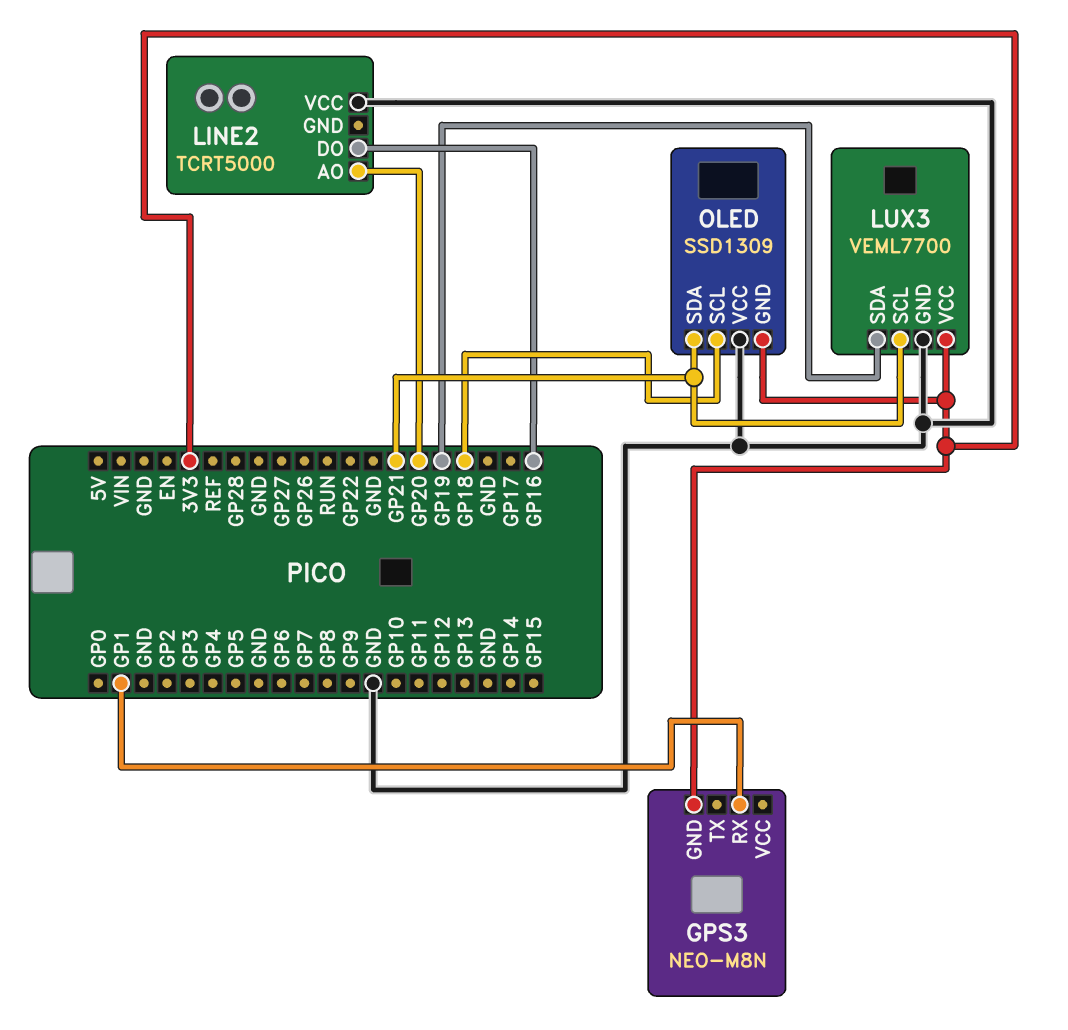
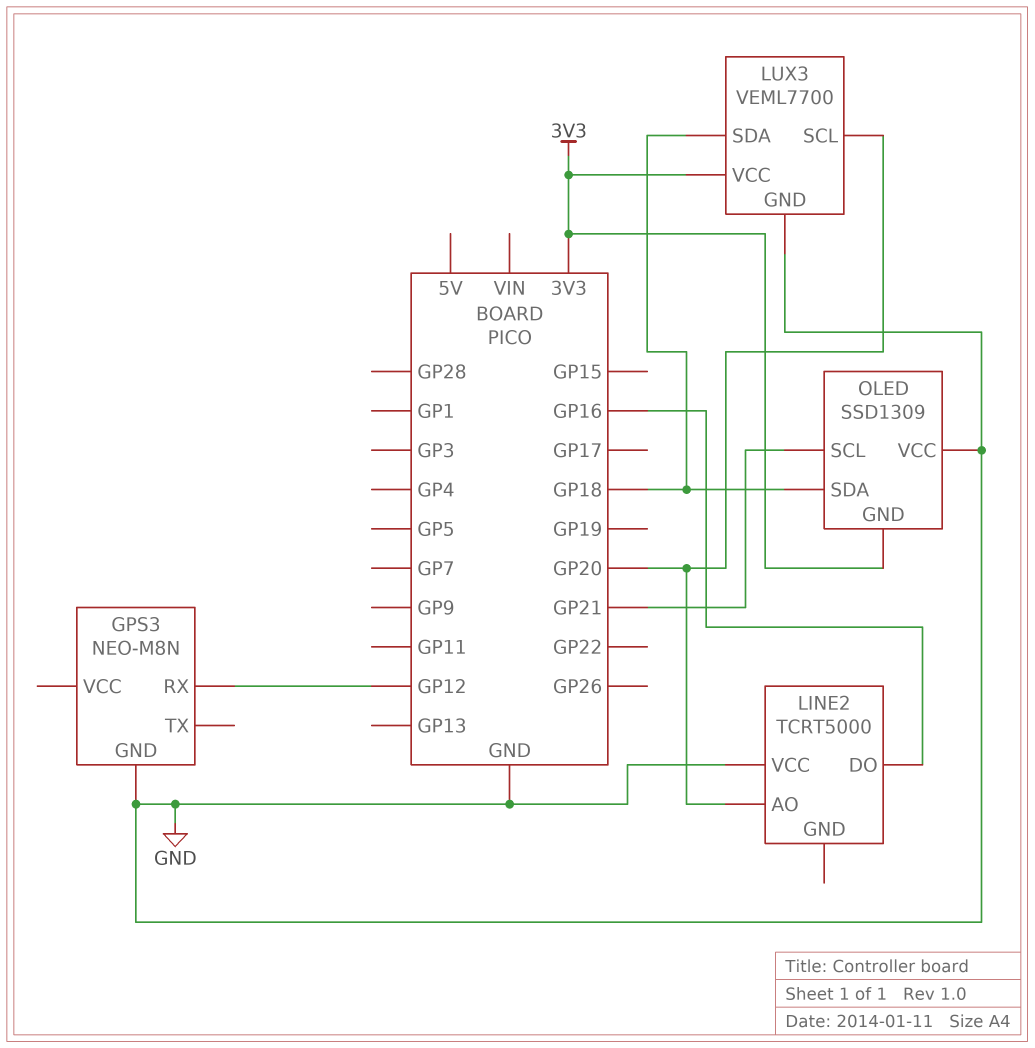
GPS3 pin GND: 3V3 -> GND
GPS3 pin RX: GP1 -> GP12
LUX3 pin SCL: GP21 -> GP20
LUX3 pin SDA: GP19 -> GP18
OLED pin SCL: GP18 -> GP21
OLED pin SDA: GP21 -> GP18

